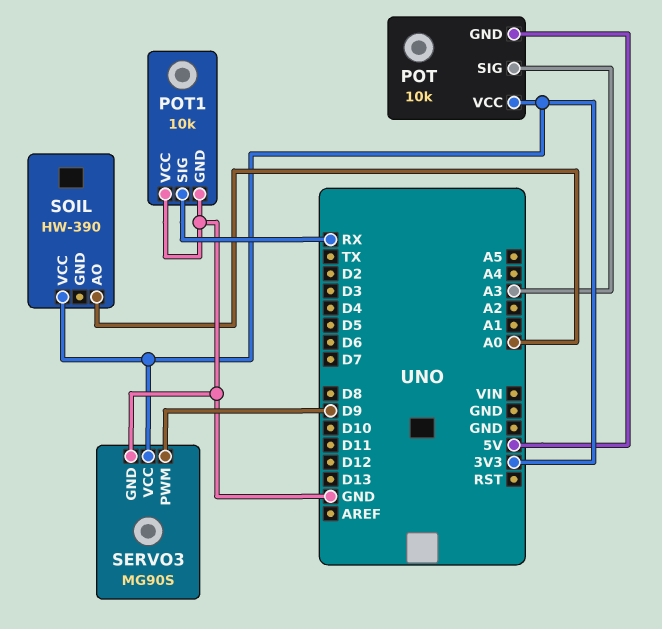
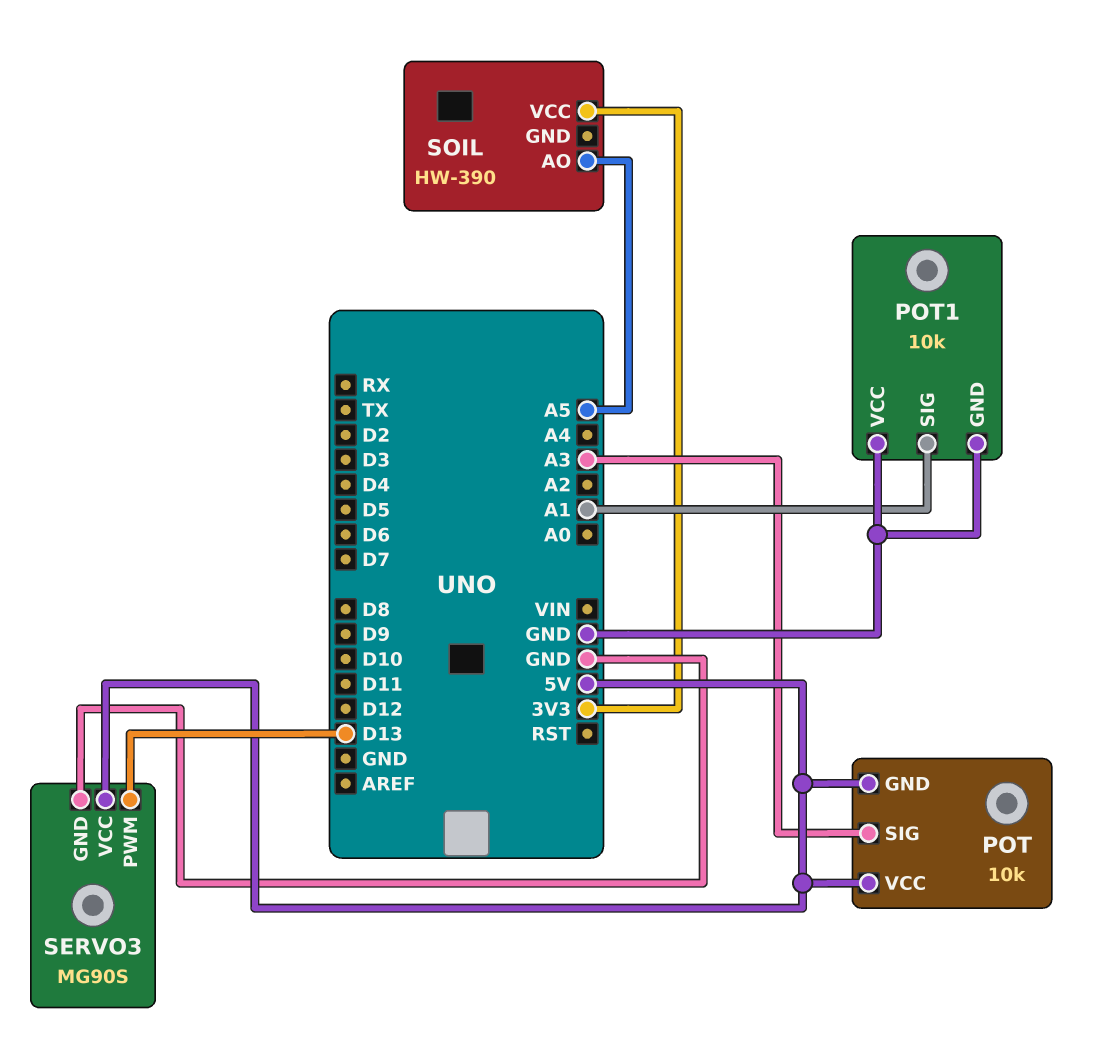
POT pin VCC: 3V3 -> 5V
POT1 pin SIG: RX -> A1
SERVO3 pin PWM: D9 -> D13
SERVO3 pin VCC: 3V3 -> 5V
SOIL pin AO: A0 -> A5

